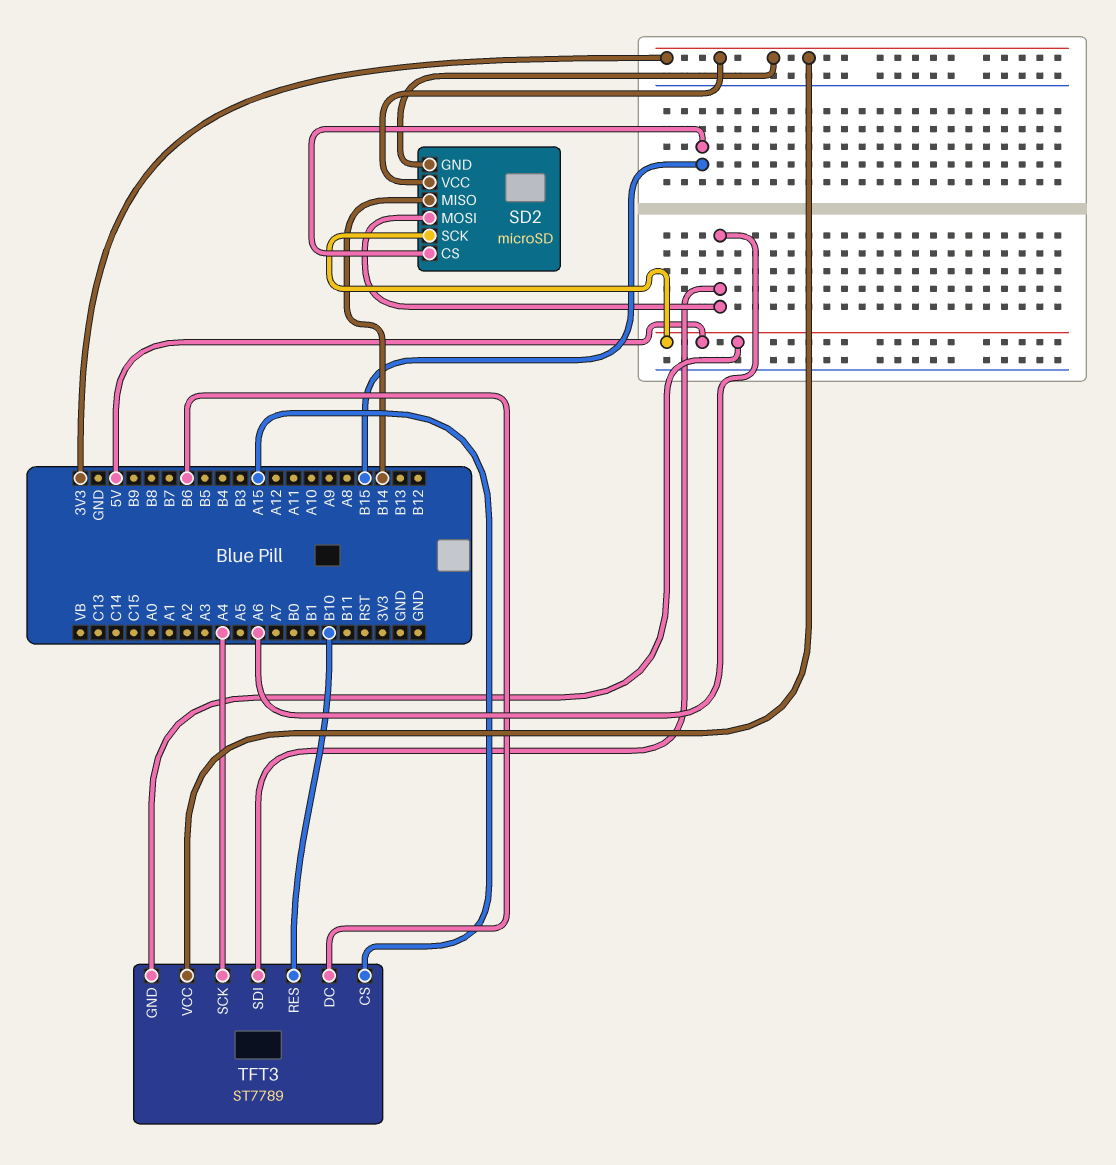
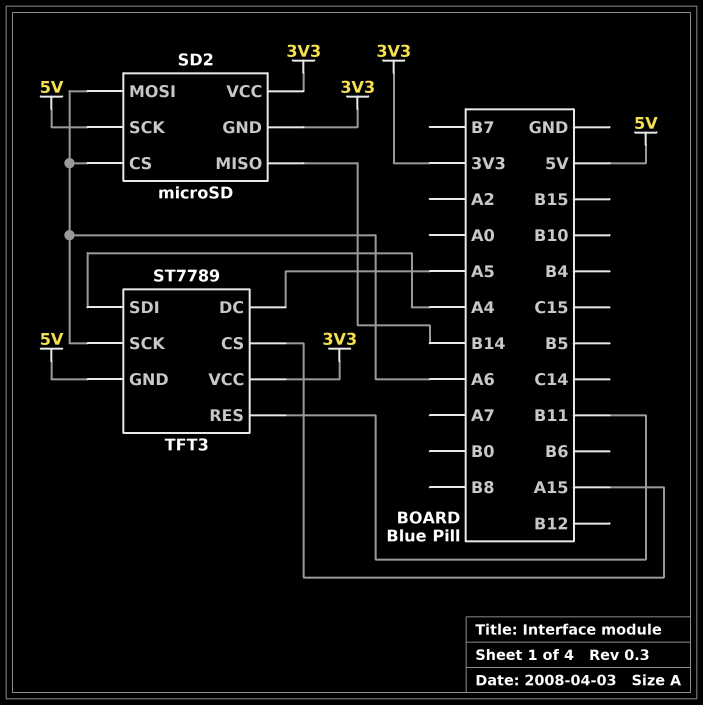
SD2 pin CS: B15 -> A6
TFT3 pin DC: B6 -> A5
TFT3 pin RES: B10 -> B11
TFT3 pin SCK: A4 -> A6
TFT3 pin SDI: A6 -> A4

